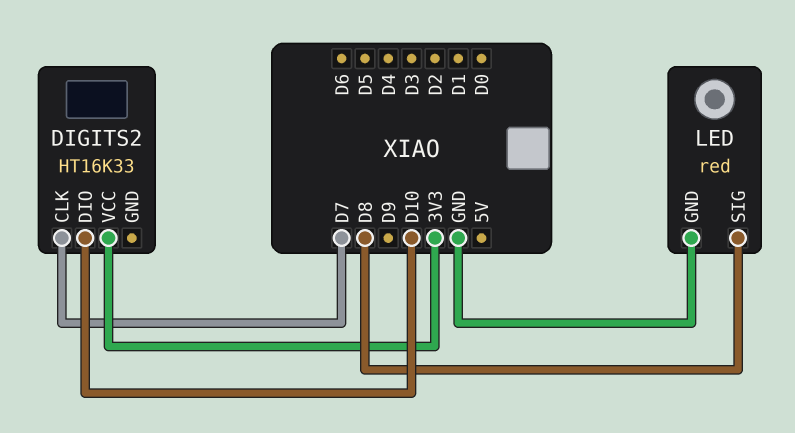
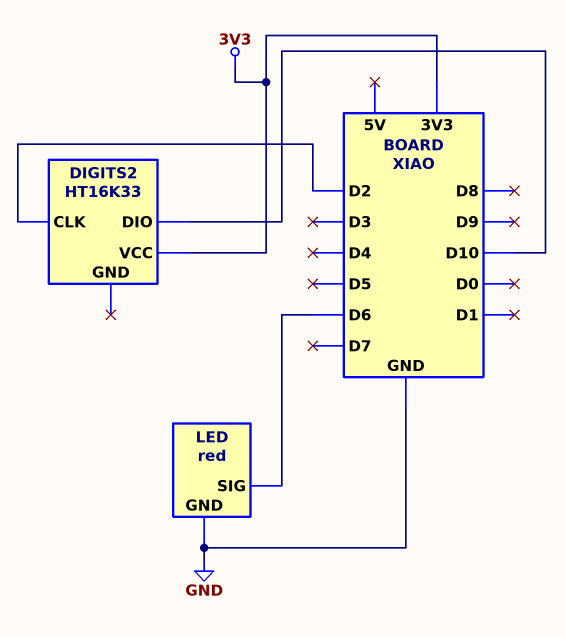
DIGITS2 pin CLK: D7 -> D2
LED pin SIG: D8 -> D6

